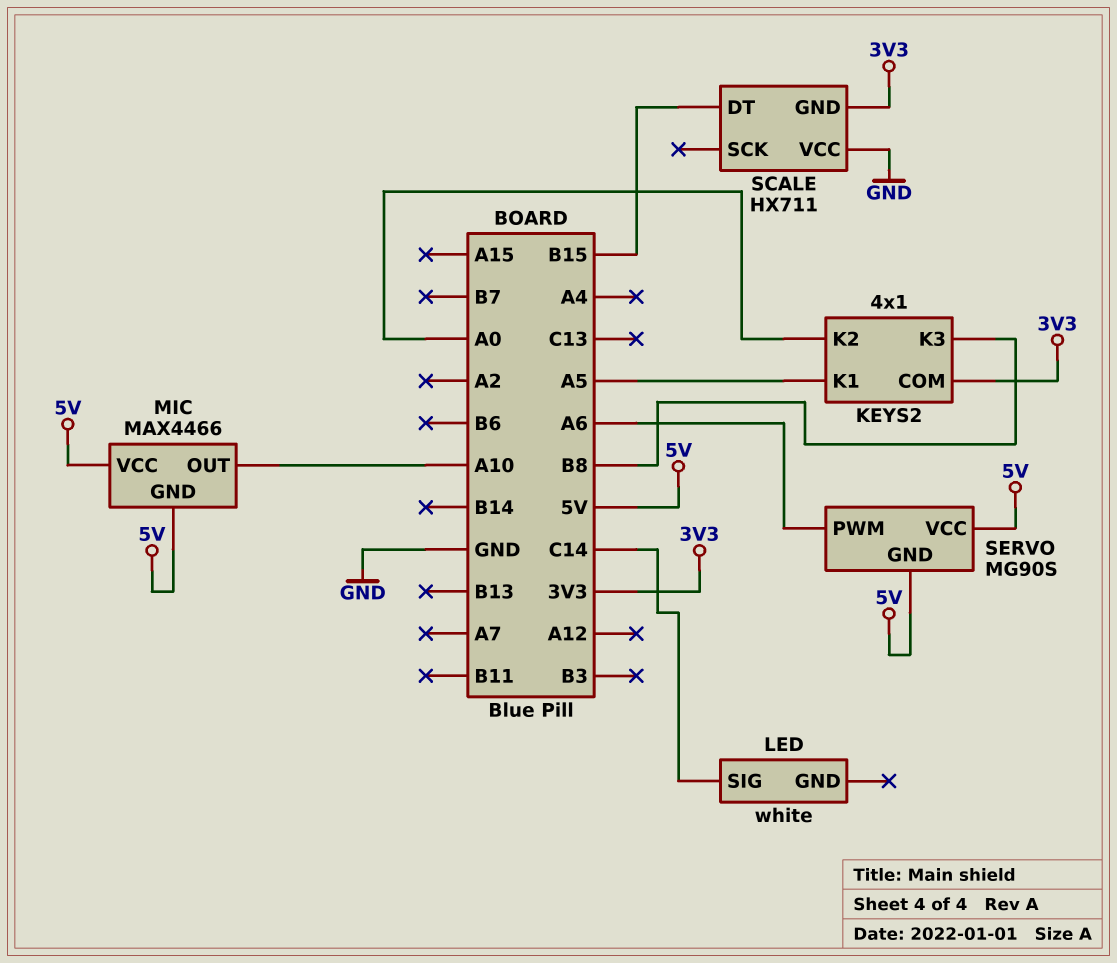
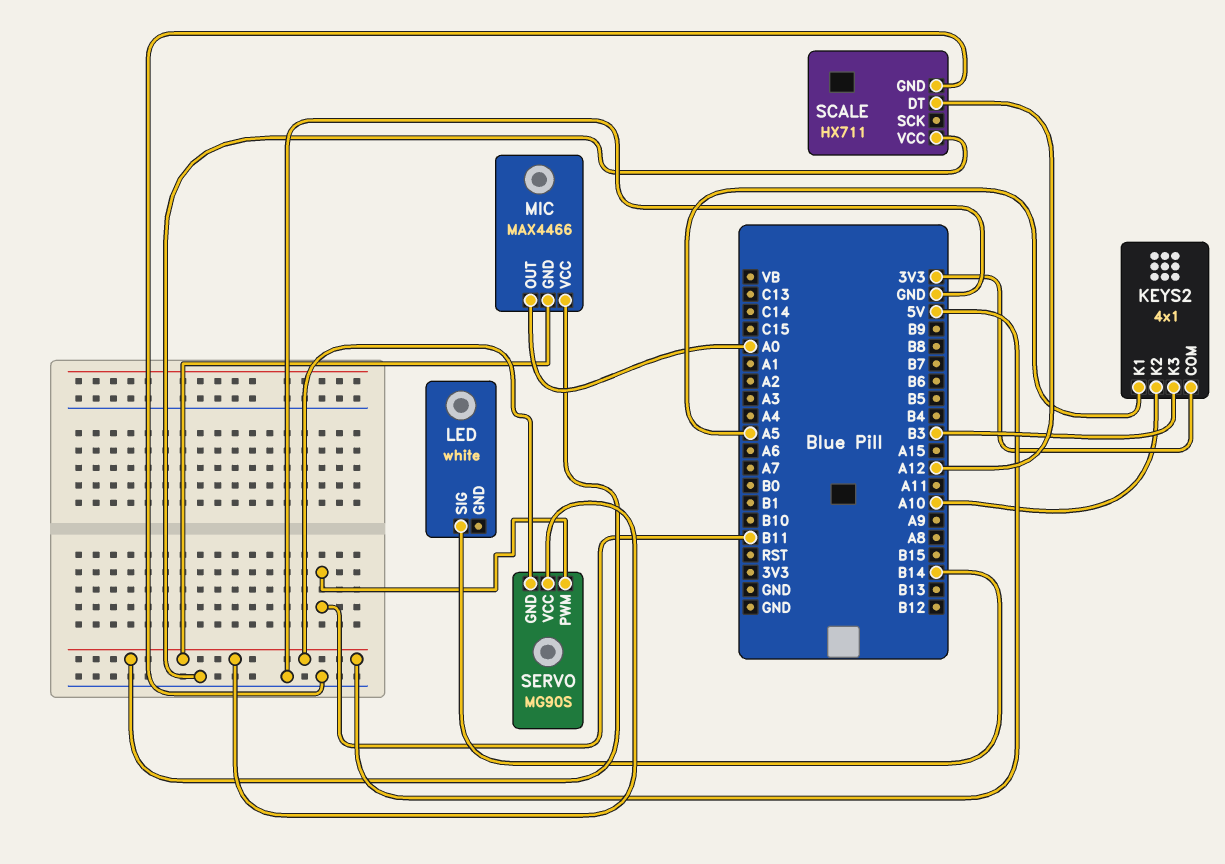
KEYS2 pin K2: A0 -> A10
KEYS2 pin K3: B8 -> B3
LED pin SIG: C14 -> B14
MIC pin OUT: A10 -> A0
SCALE pin DT: B15 -> A12
SCALE pin GND: 3V3 -> GND
SERVO pin PWM: A6 -> B11

